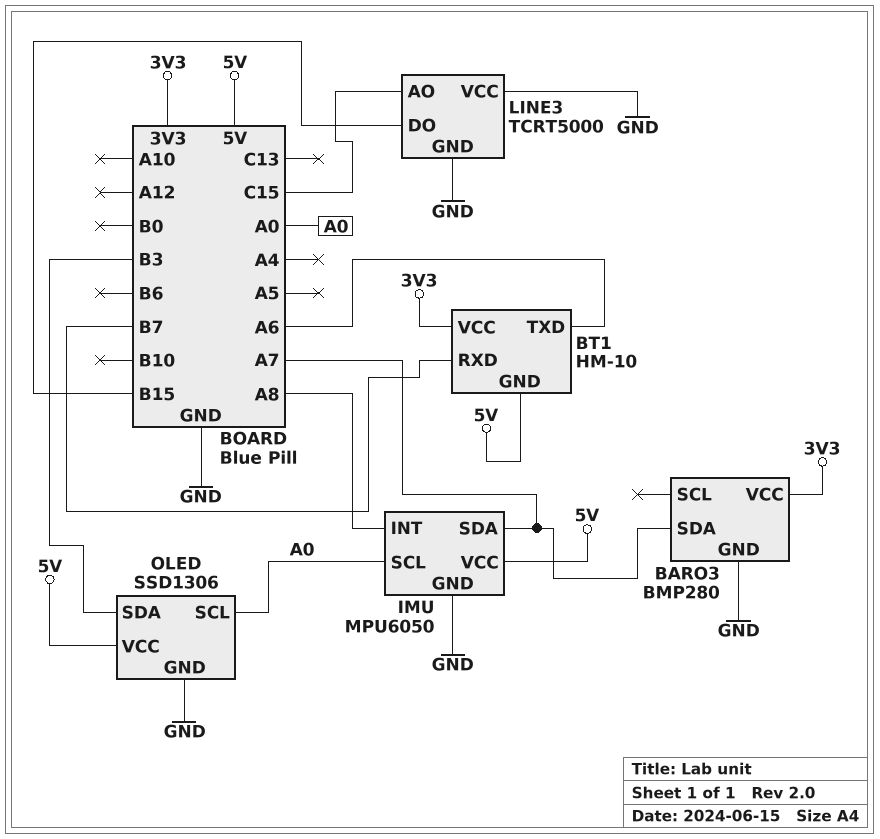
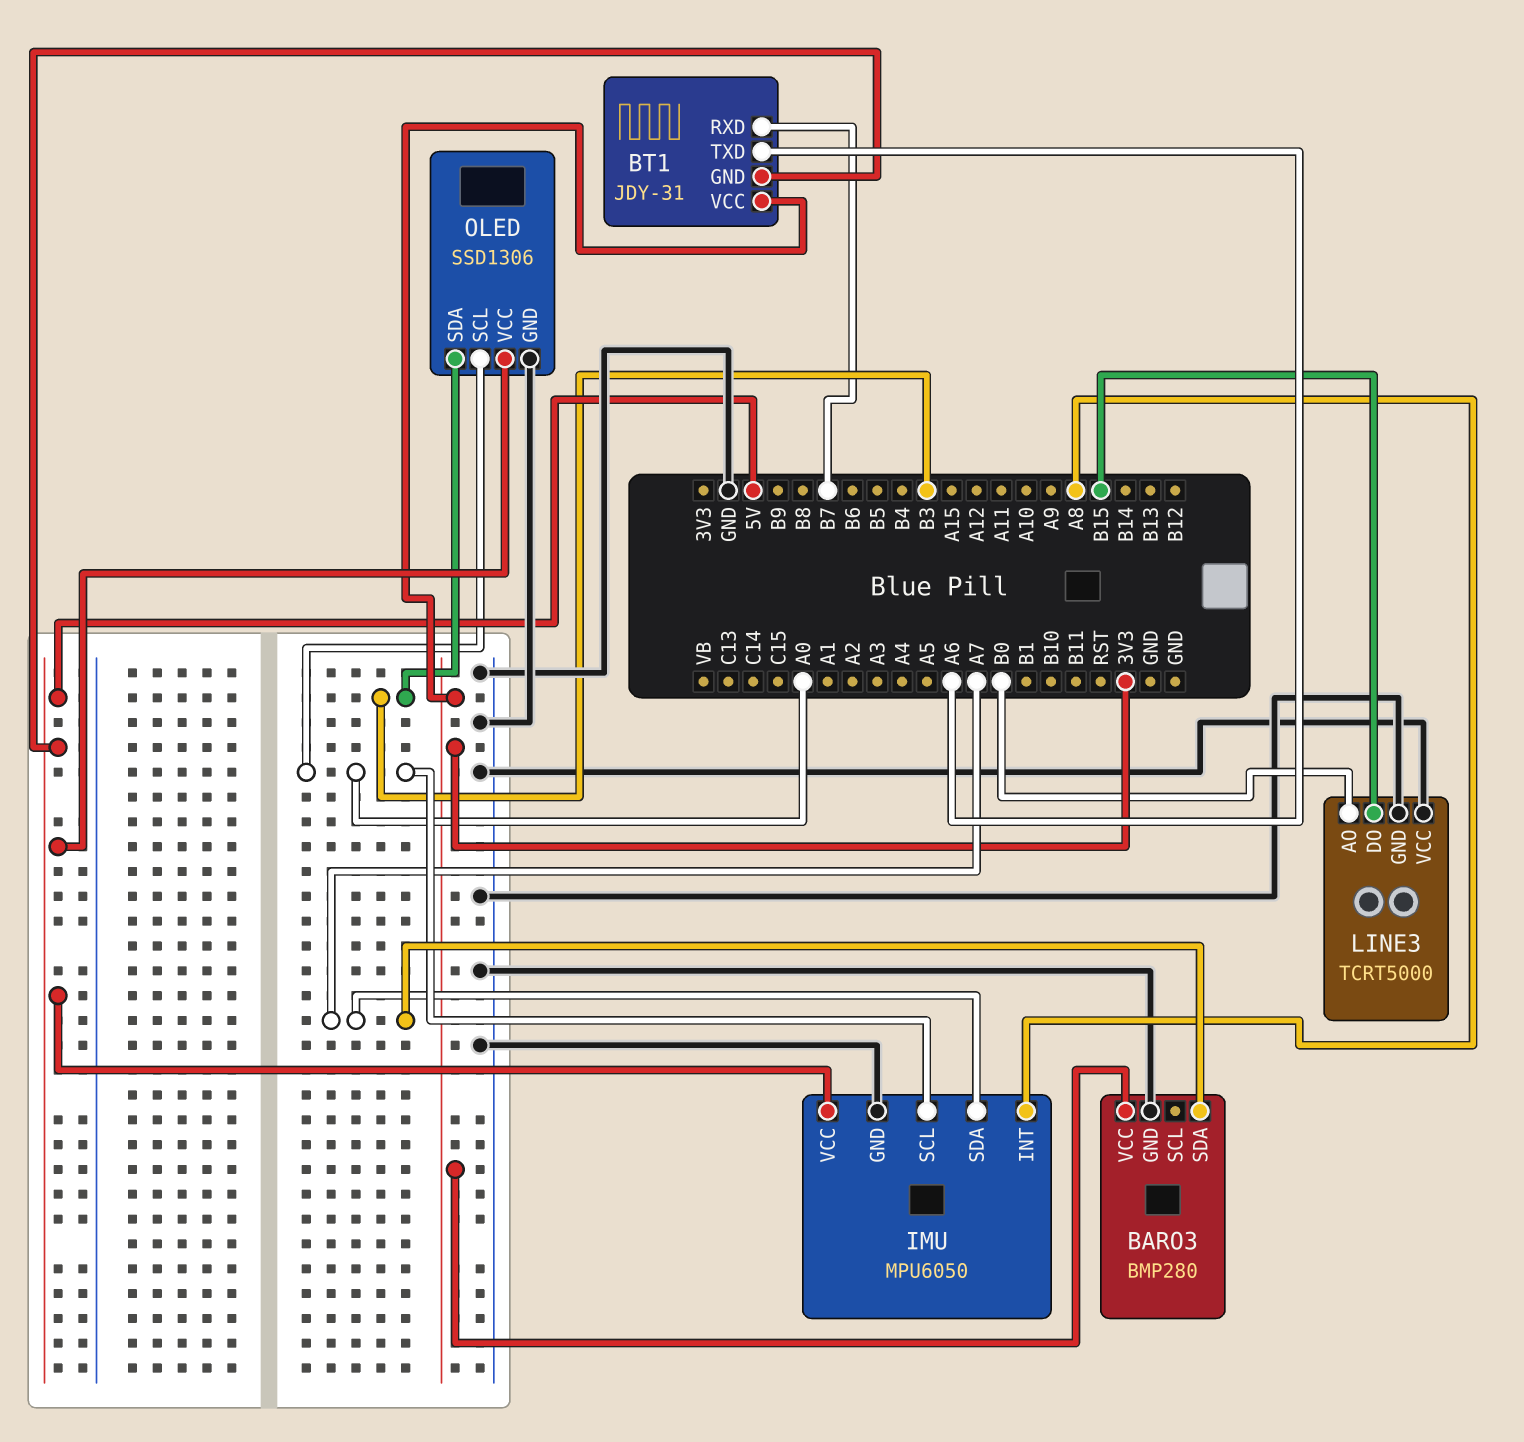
BT1: HM-10 -> JDY-31
LINE3 pin AO: C15 -> B0

